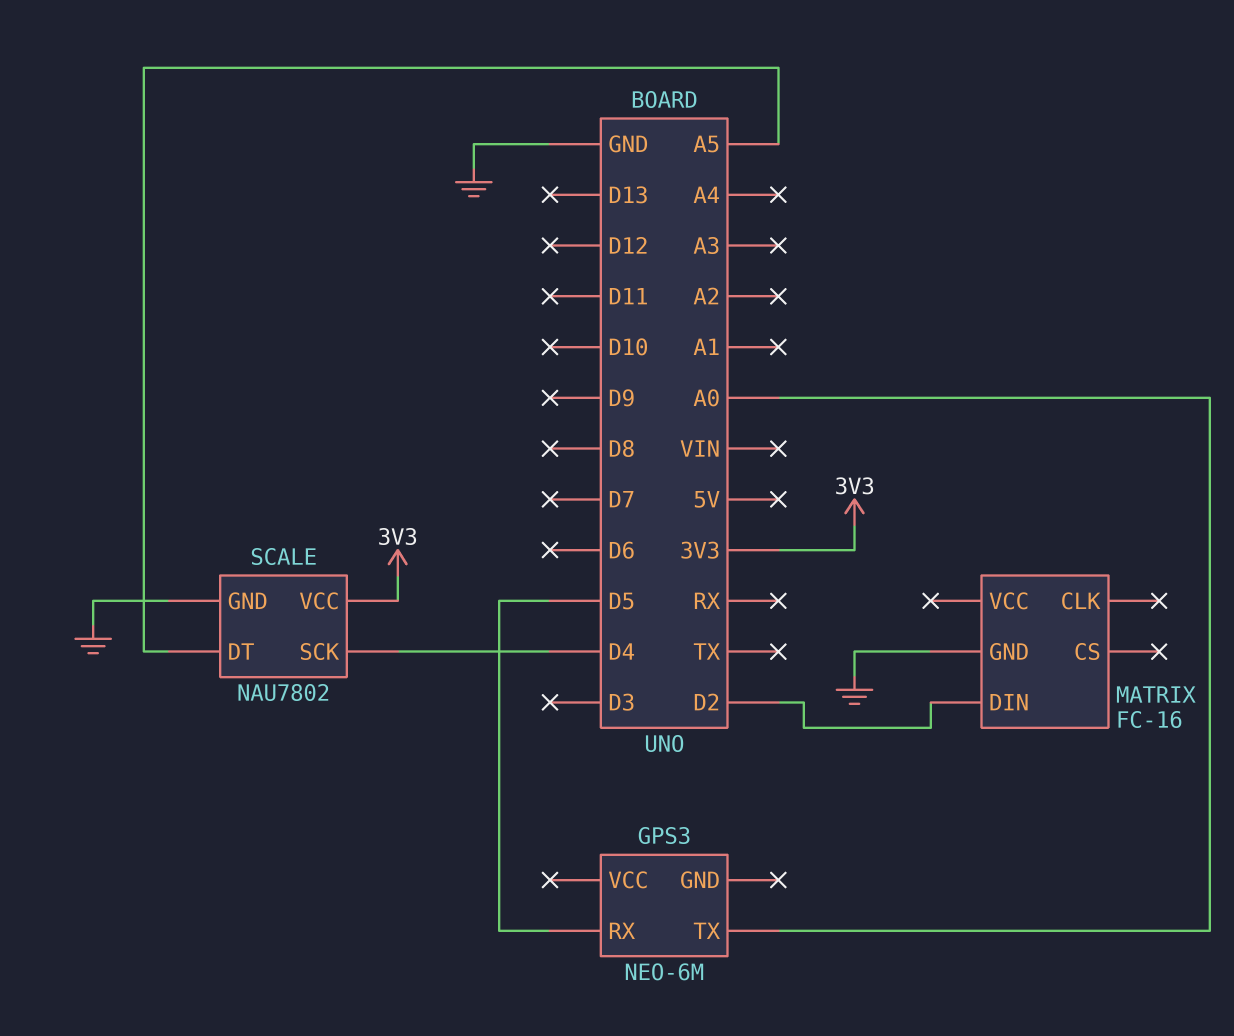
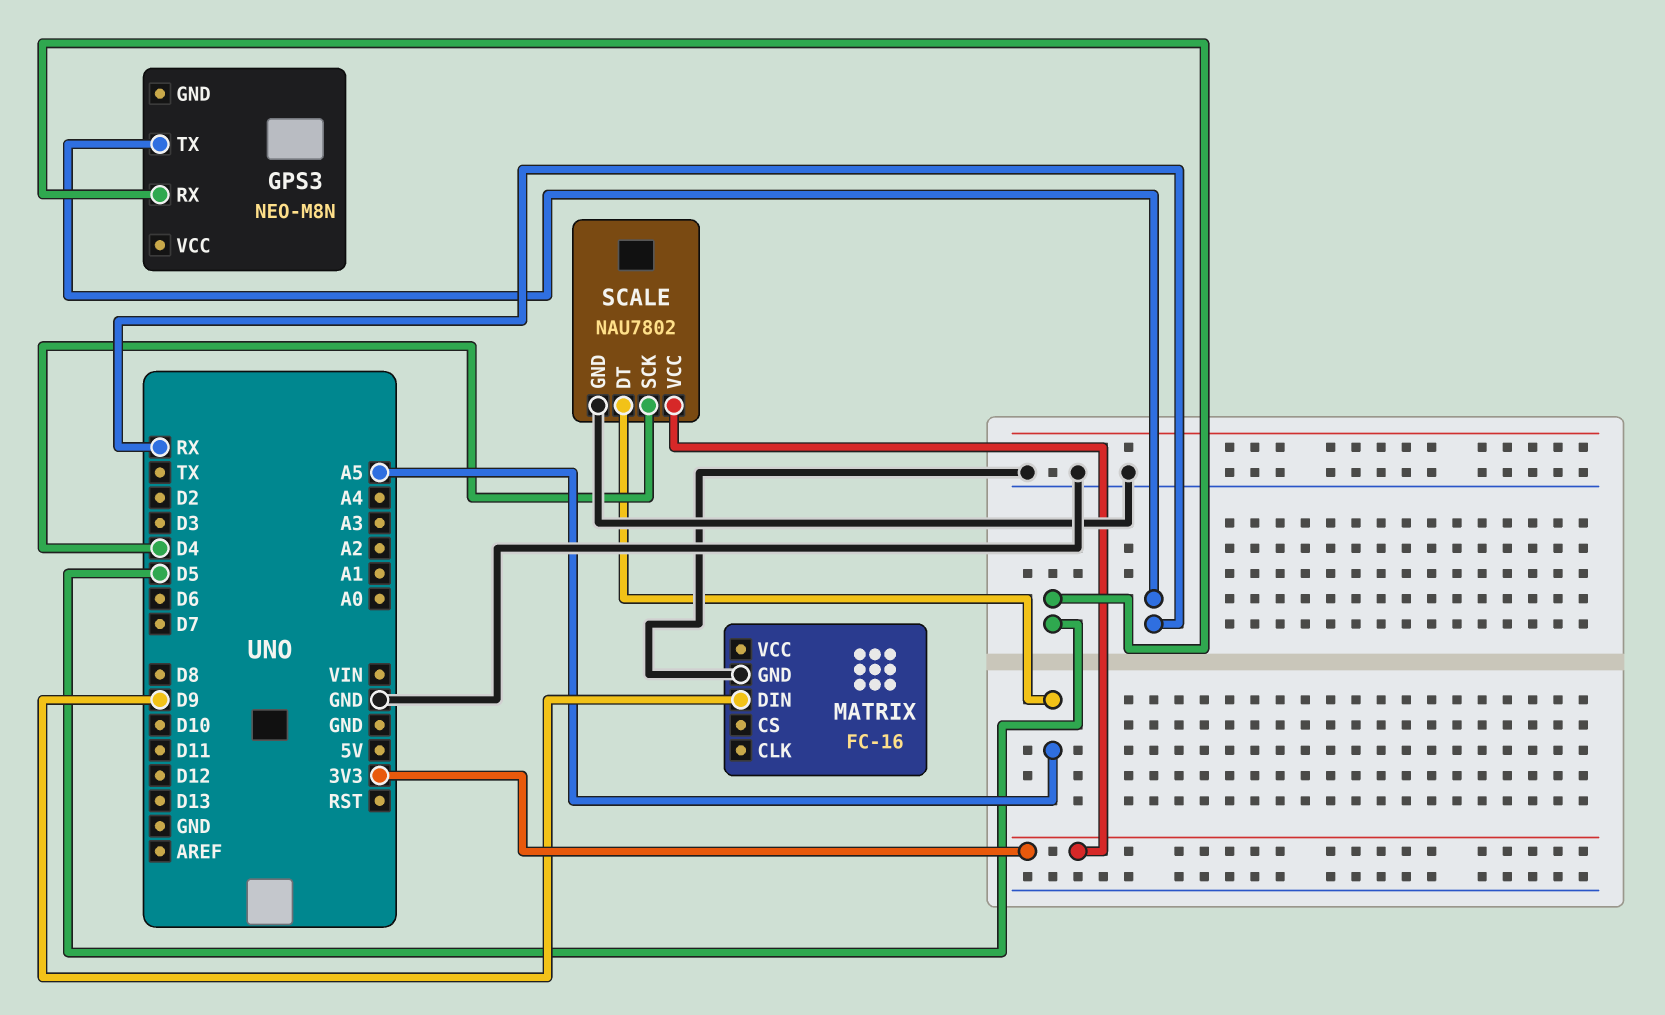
GPS3: NEO-6M -> NEO-M8N
GPS3 pin TX: A0 -> RX
MATRIX pin DIN: D2 -> D9

